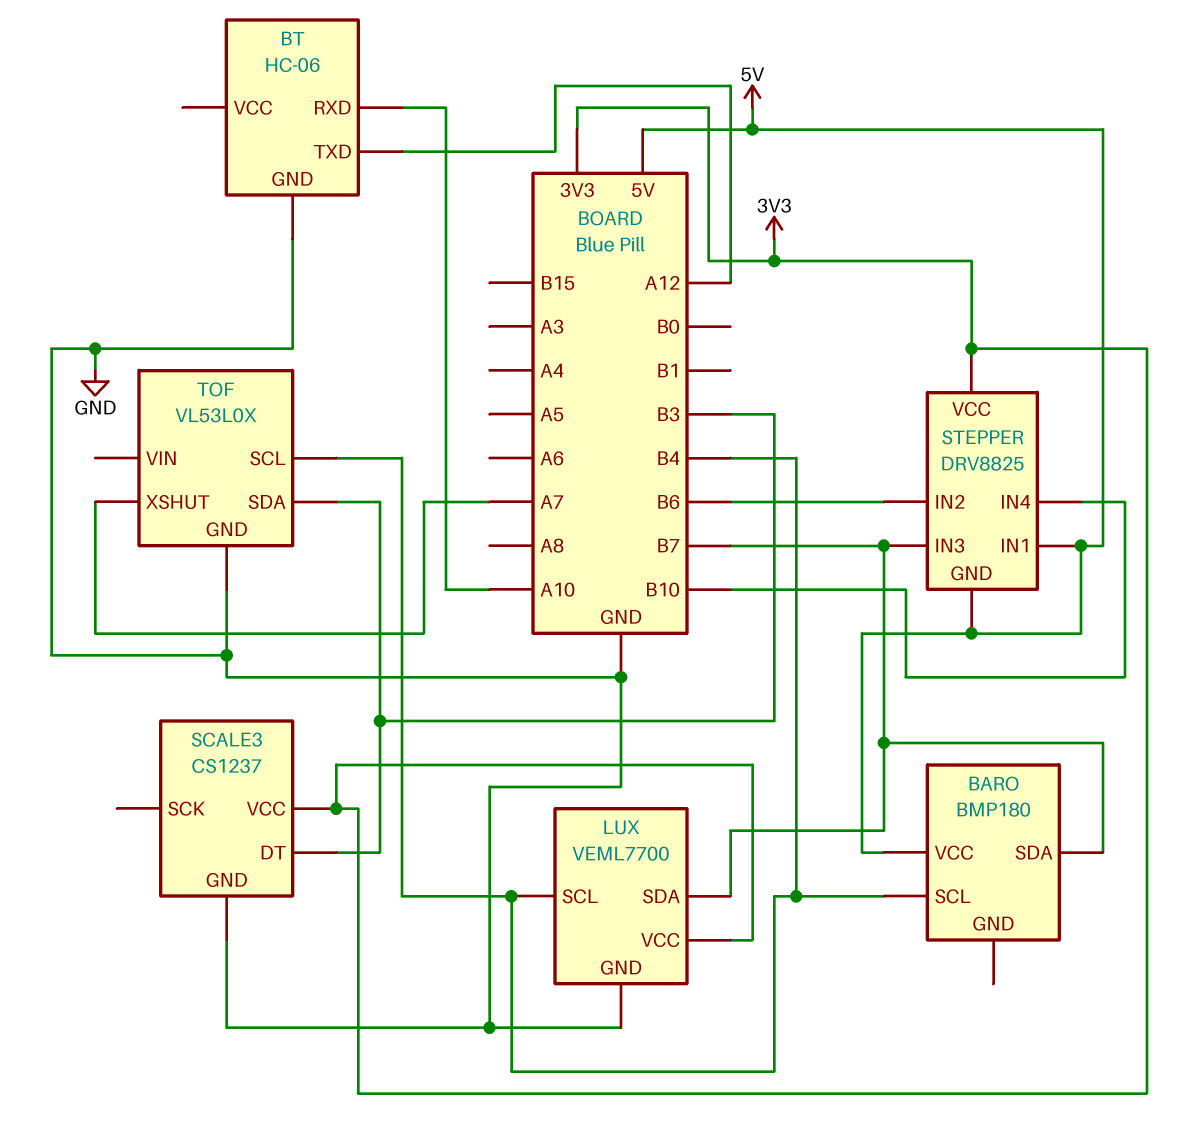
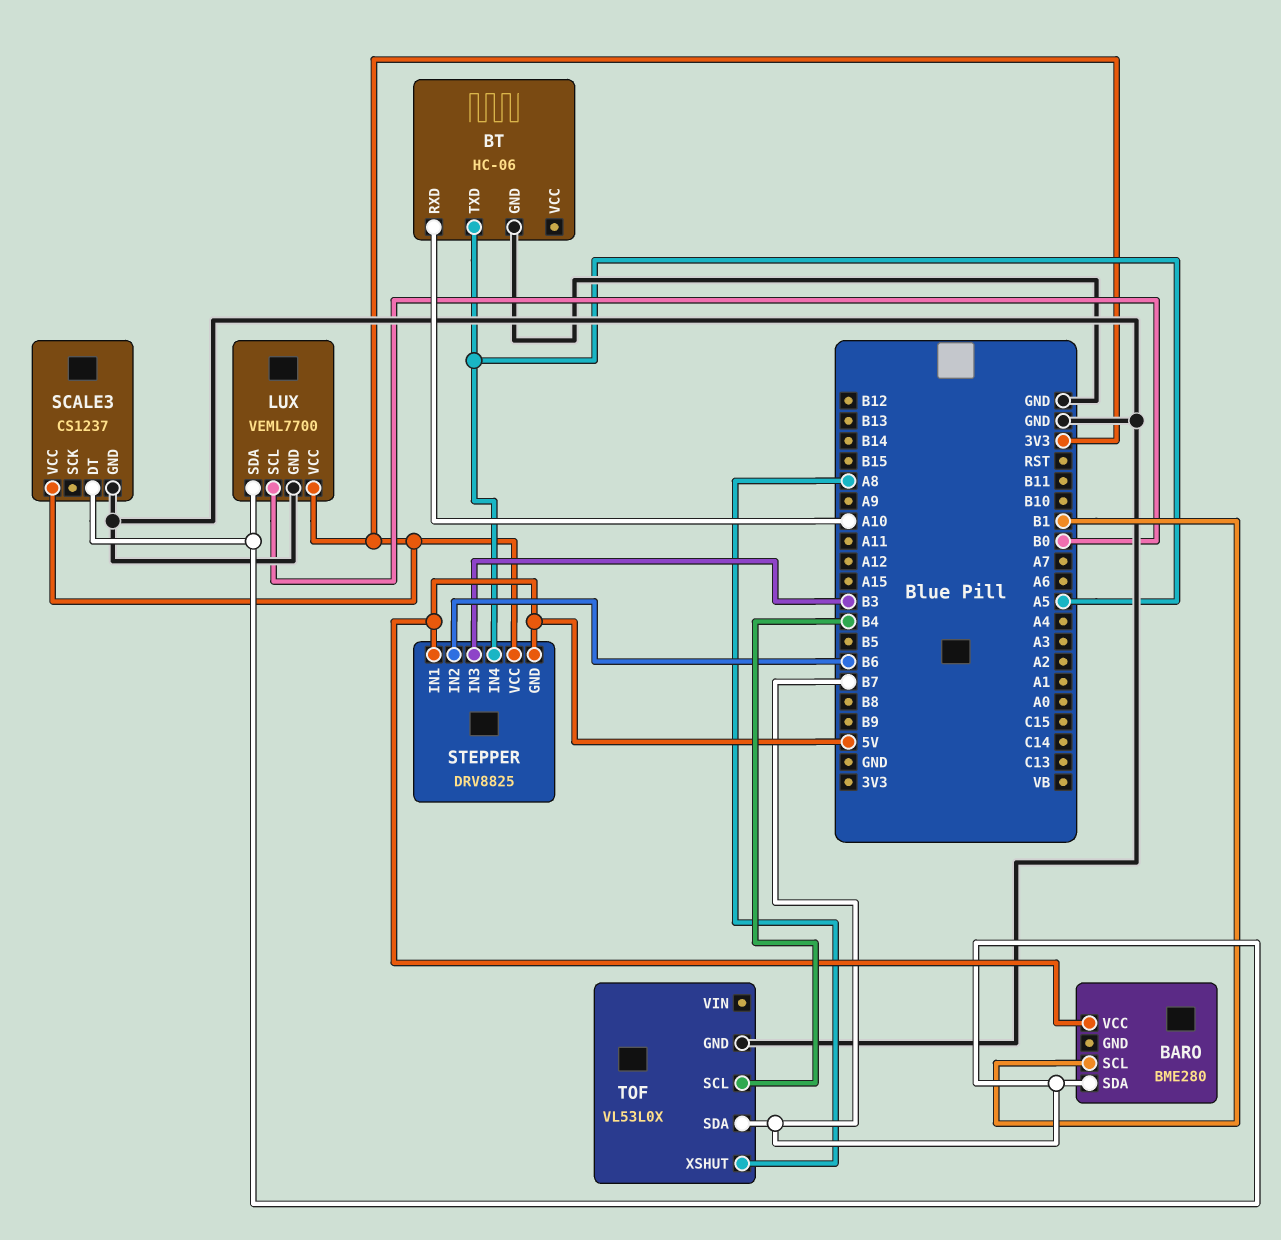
BARO: BMP180 -> BME280
BARO pin SCL: B4 -> B1
BT pin TXD: A12 -> A5
LUX pin SCL: B4 -> B0
SCALE3 pin DT: B3 -> B7
STEPPER pin IN3: B7 -> B3
STEPPER pin IN4: B10 -> A5
TOF pin SDA: B3 -> B7
TOF pin XSHUT: A7 -> A8

